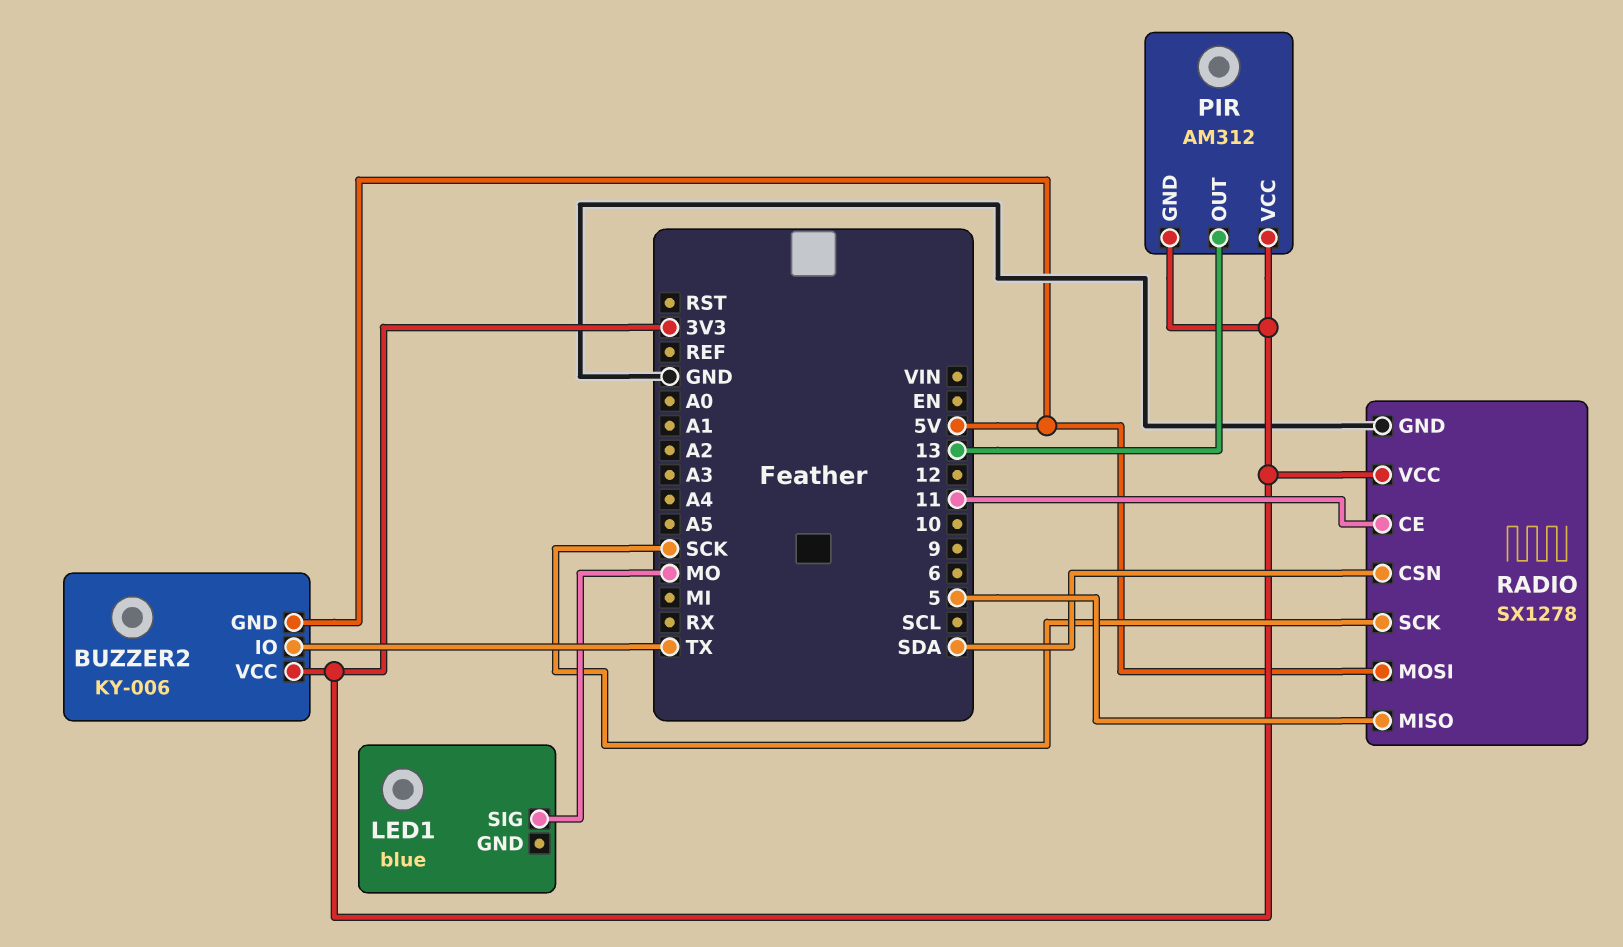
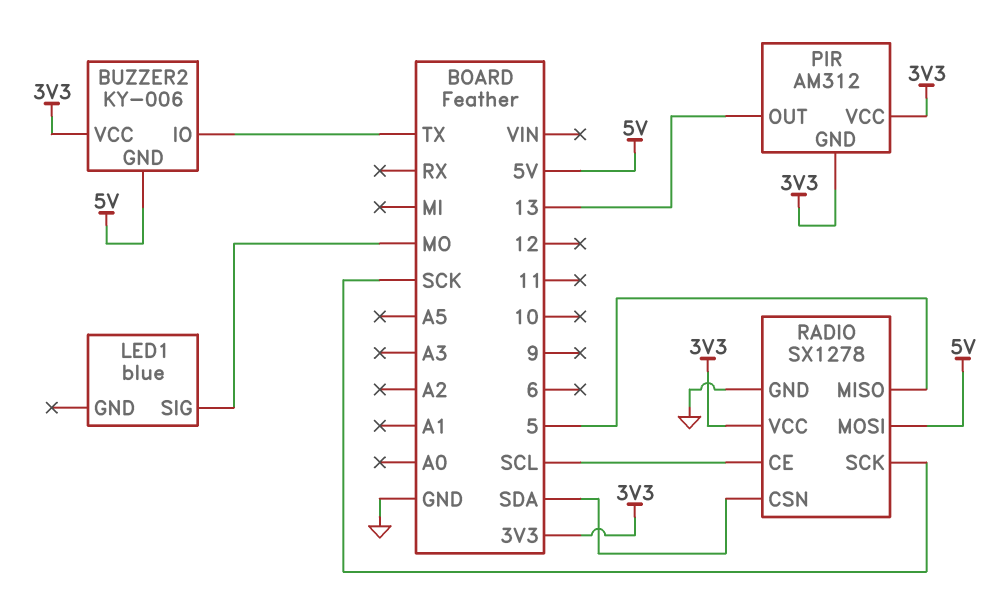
RADIO pin CE: 11 -> SCL

